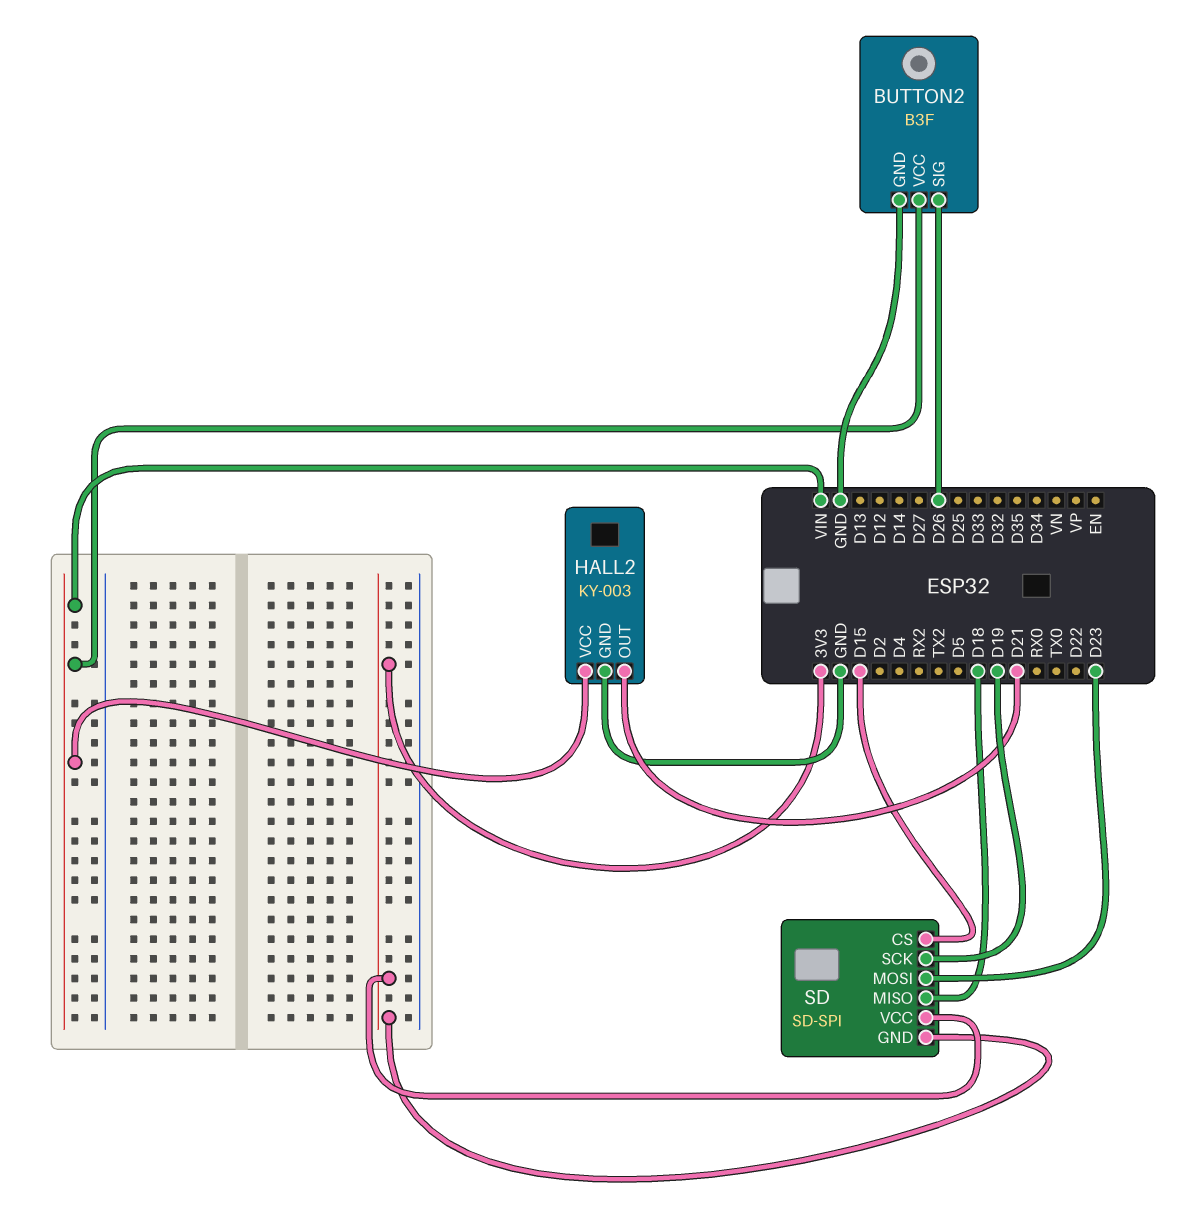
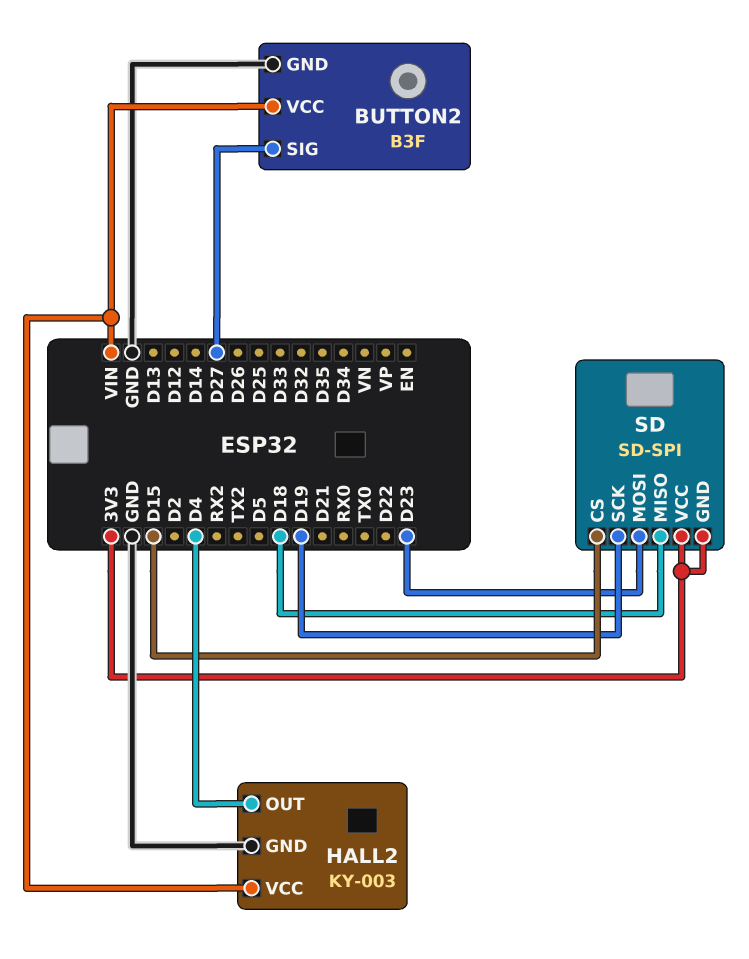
BUTTON2 pin SIG: D26 -> D27
HALL2 pin OUT: D21 -> D4

